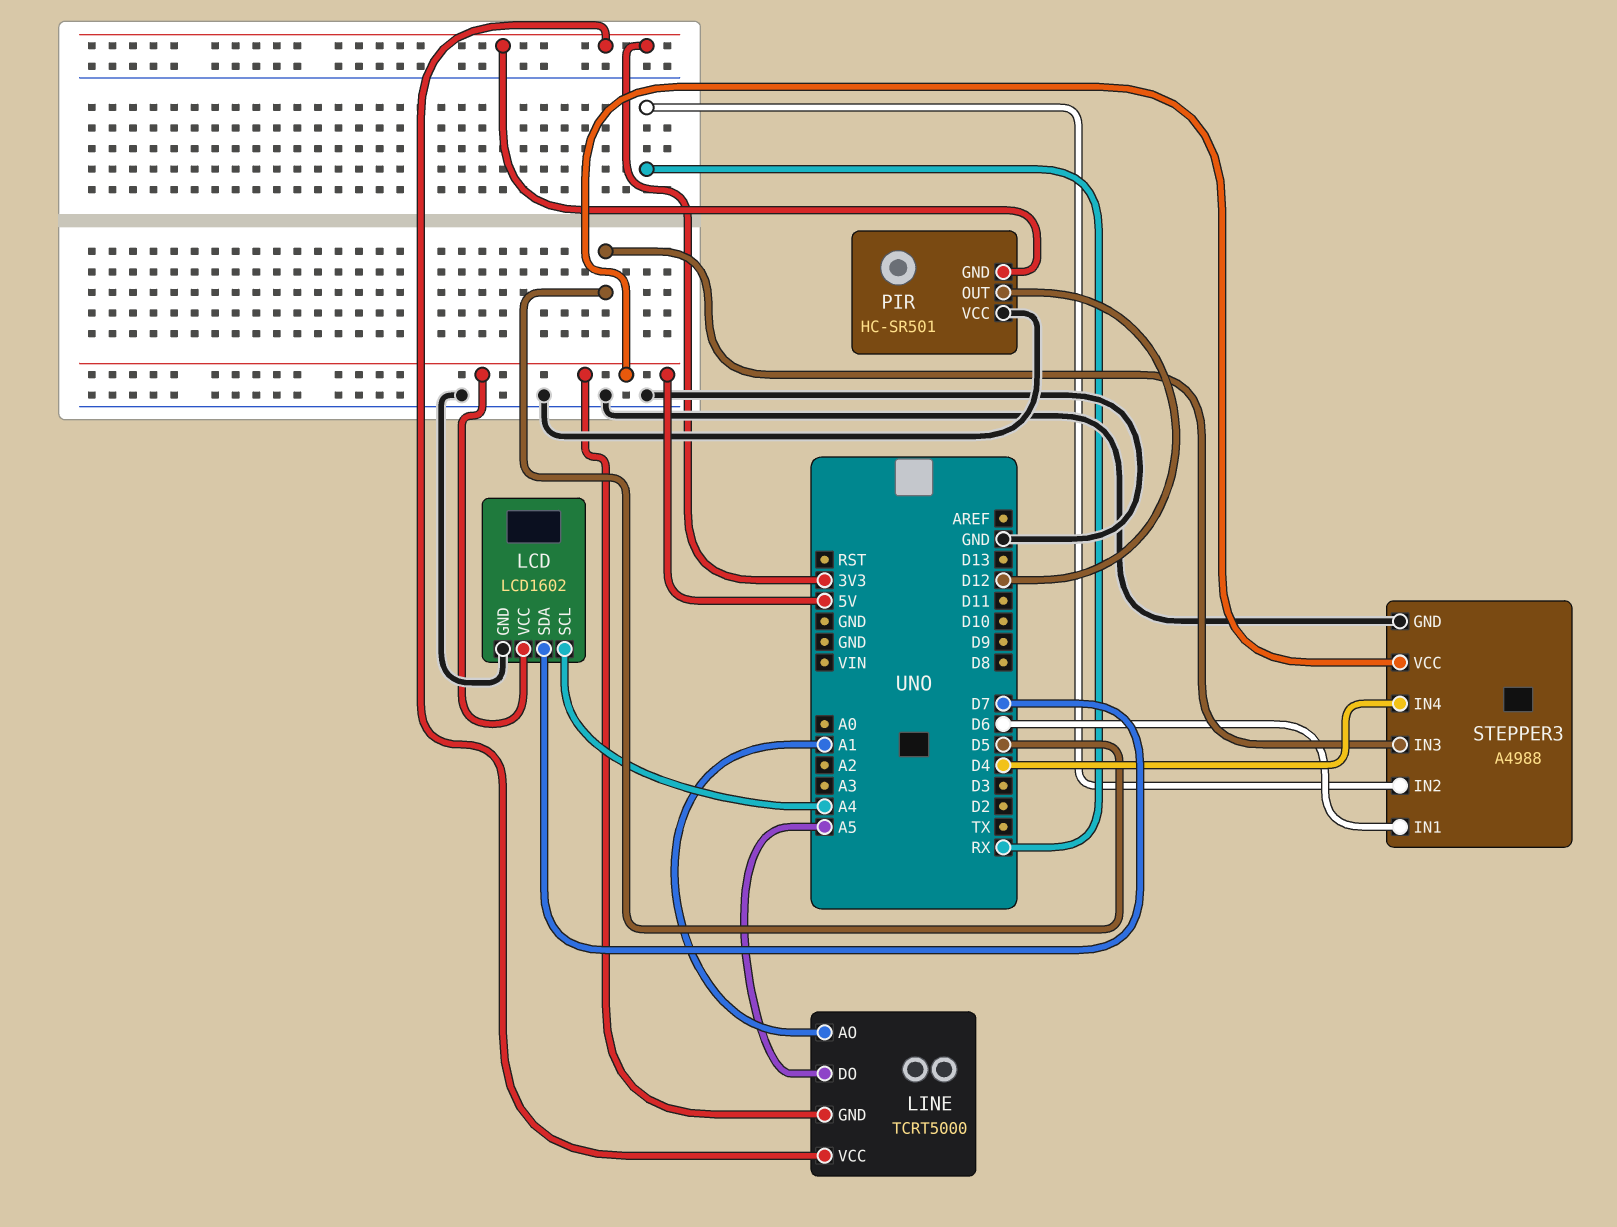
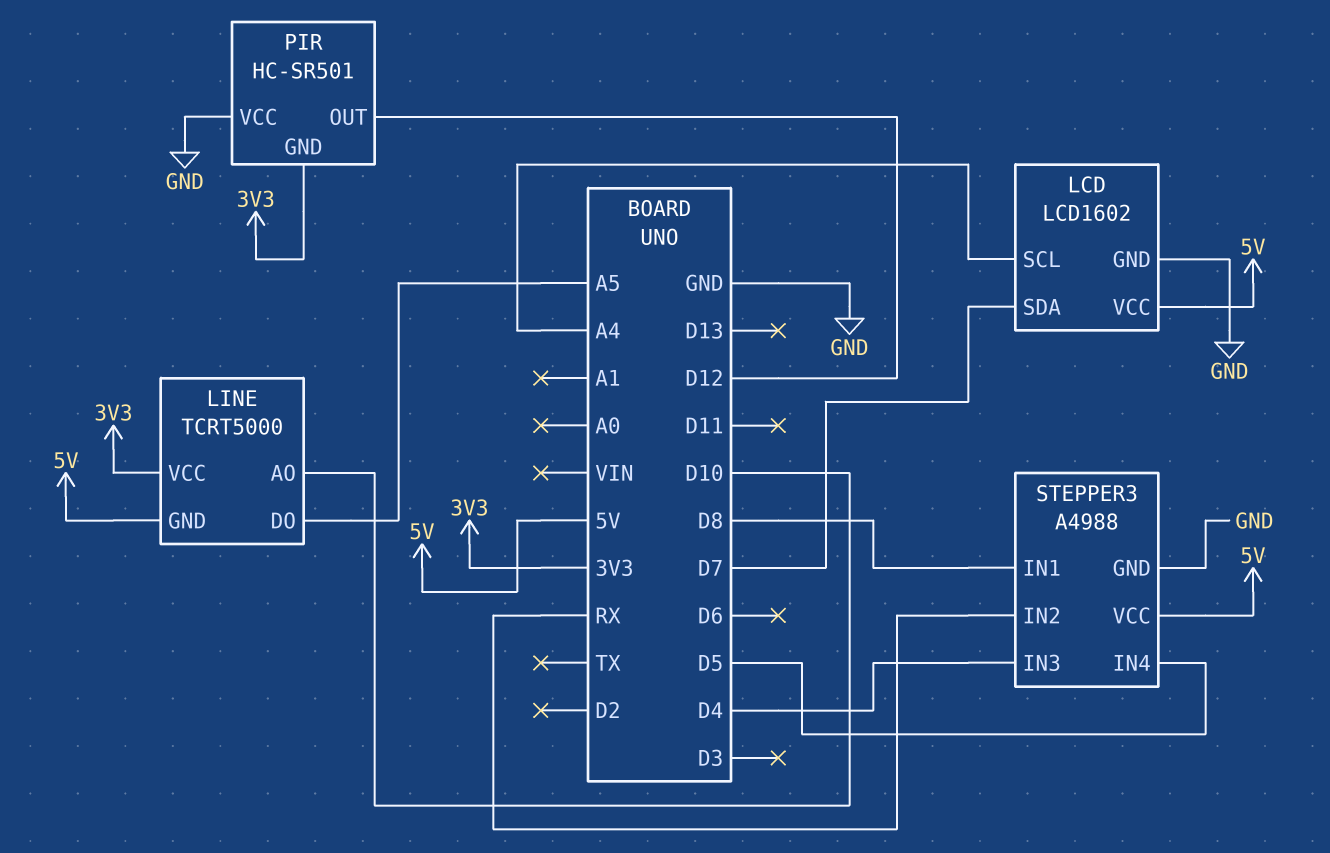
LINE pin AO: A1 -> D10
STEPPER3 pin IN1: D6 -> D8
STEPPER3 pin IN3: D5 -> D4
STEPPER3 pin IN4: D4 -> D5

